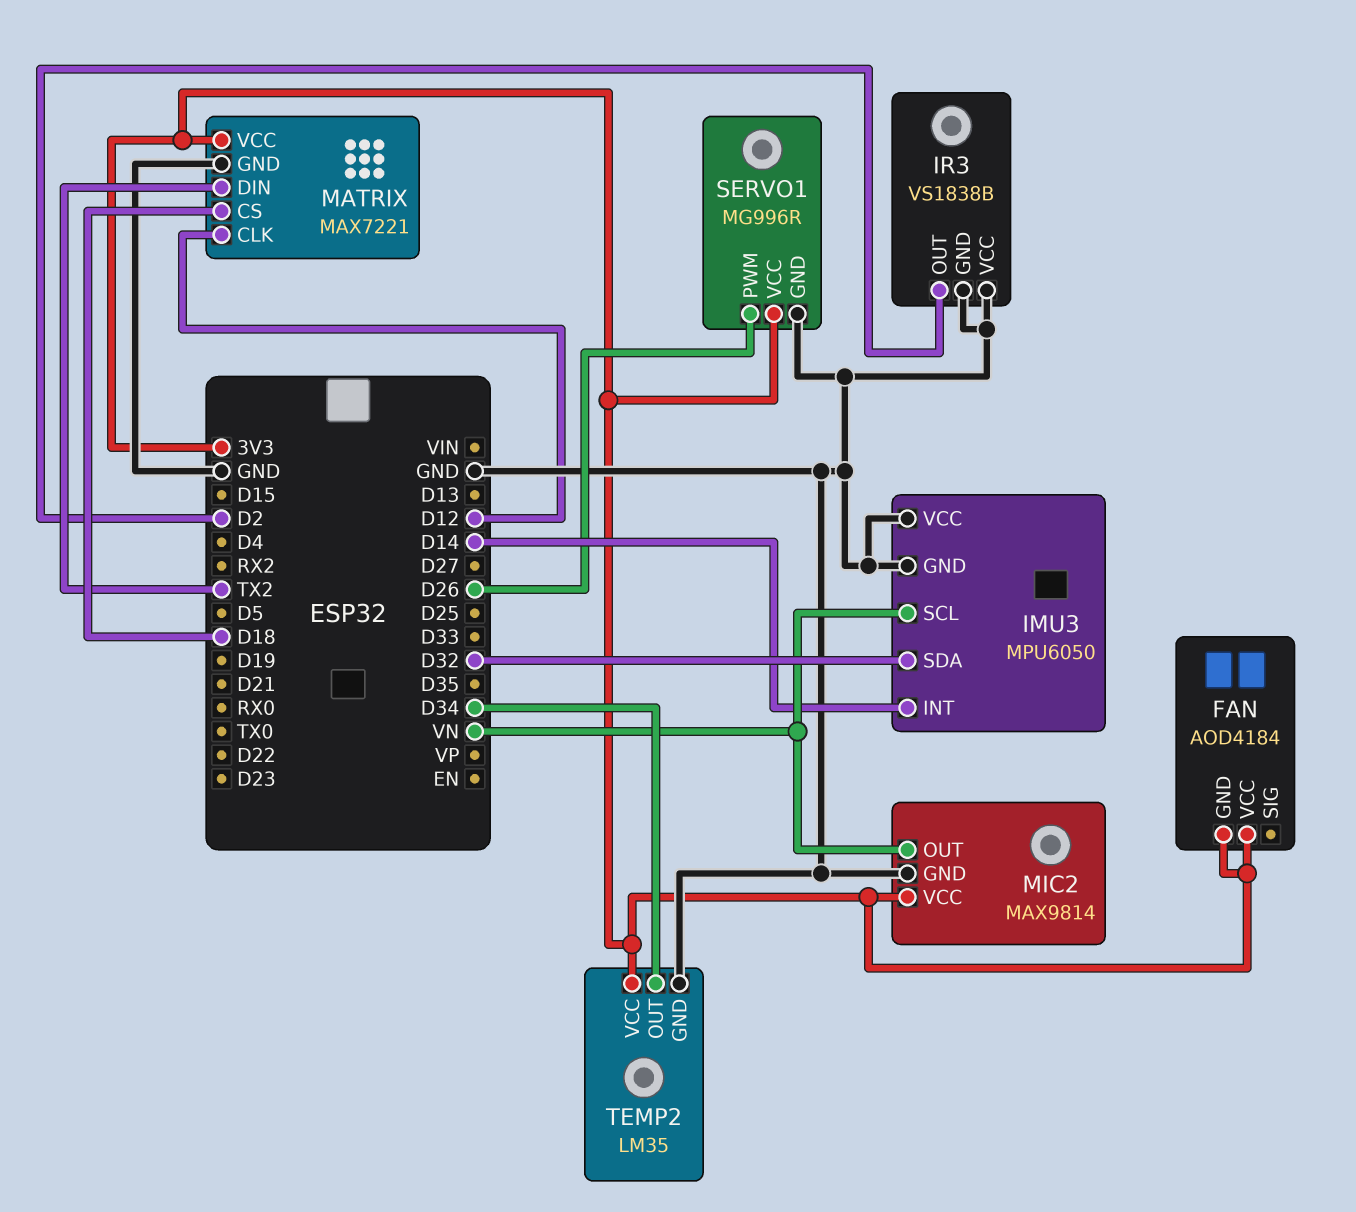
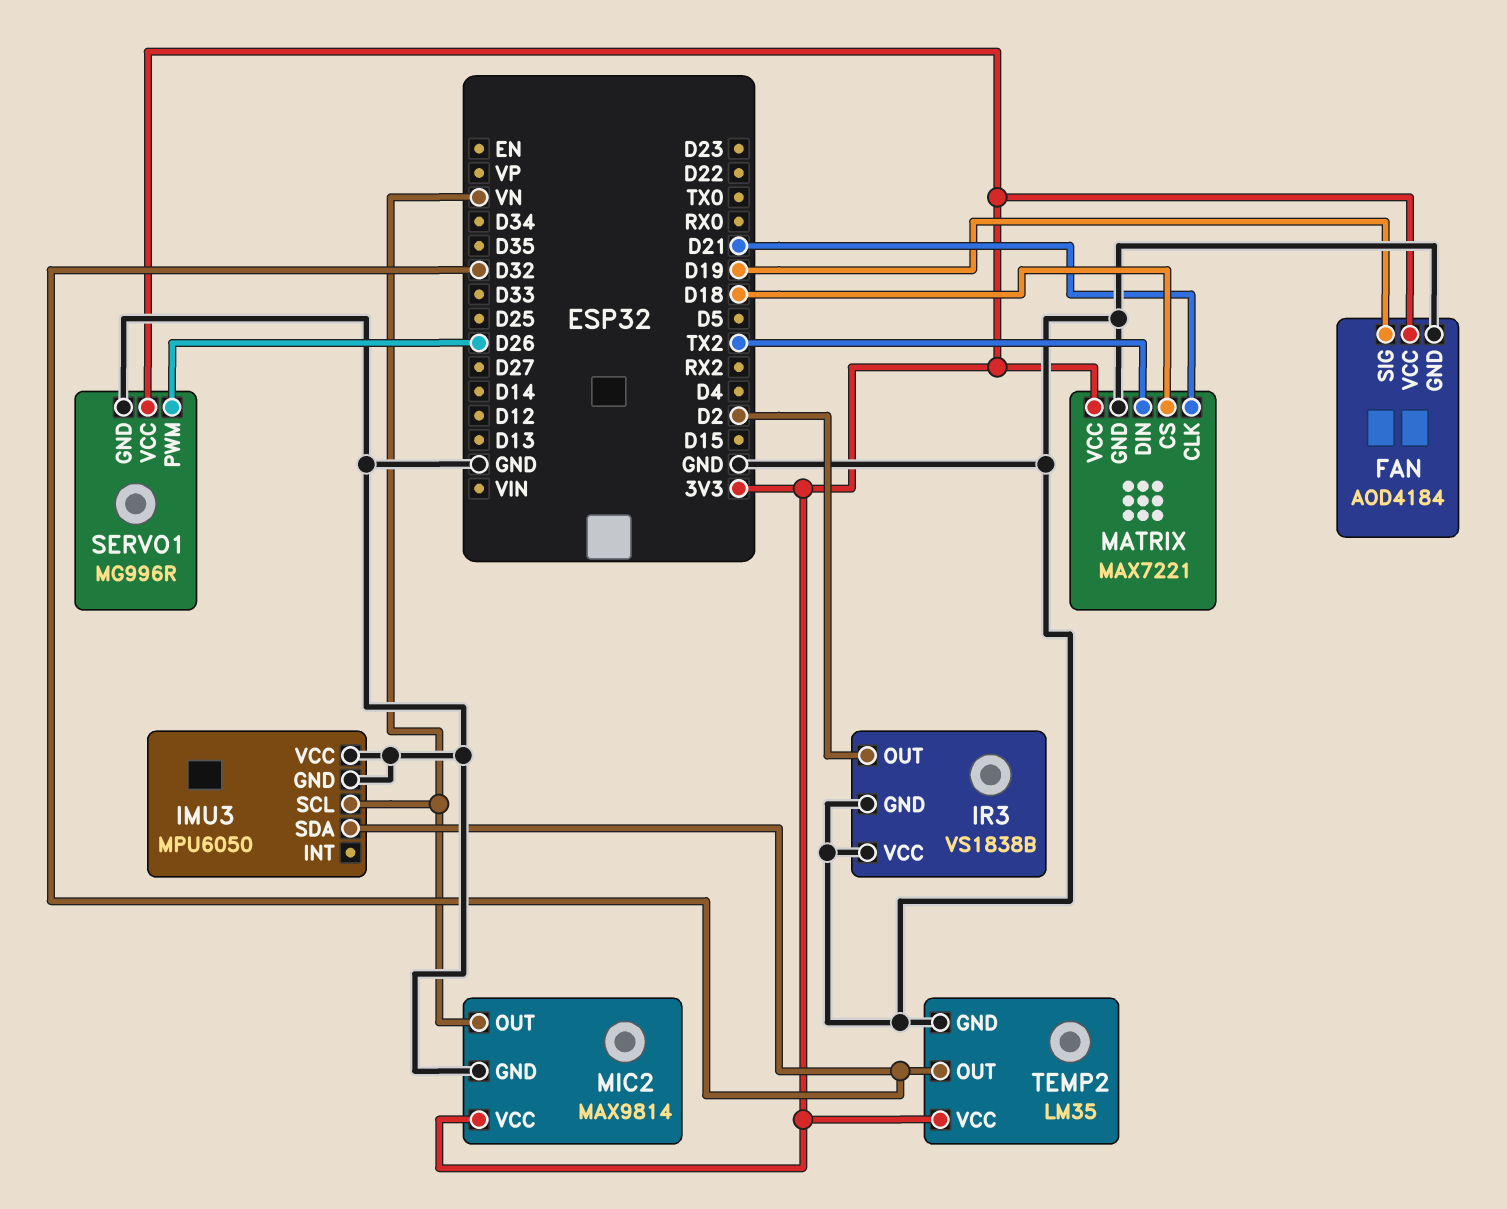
FAN pin GND: 3V3 -> GND
FAN pin SIG: none -> D19
IMU3 pin INT: D14 -> none
MATRIX pin CLK: D12 -> D21
TEMP2 pin OUT: D34 -> D32

